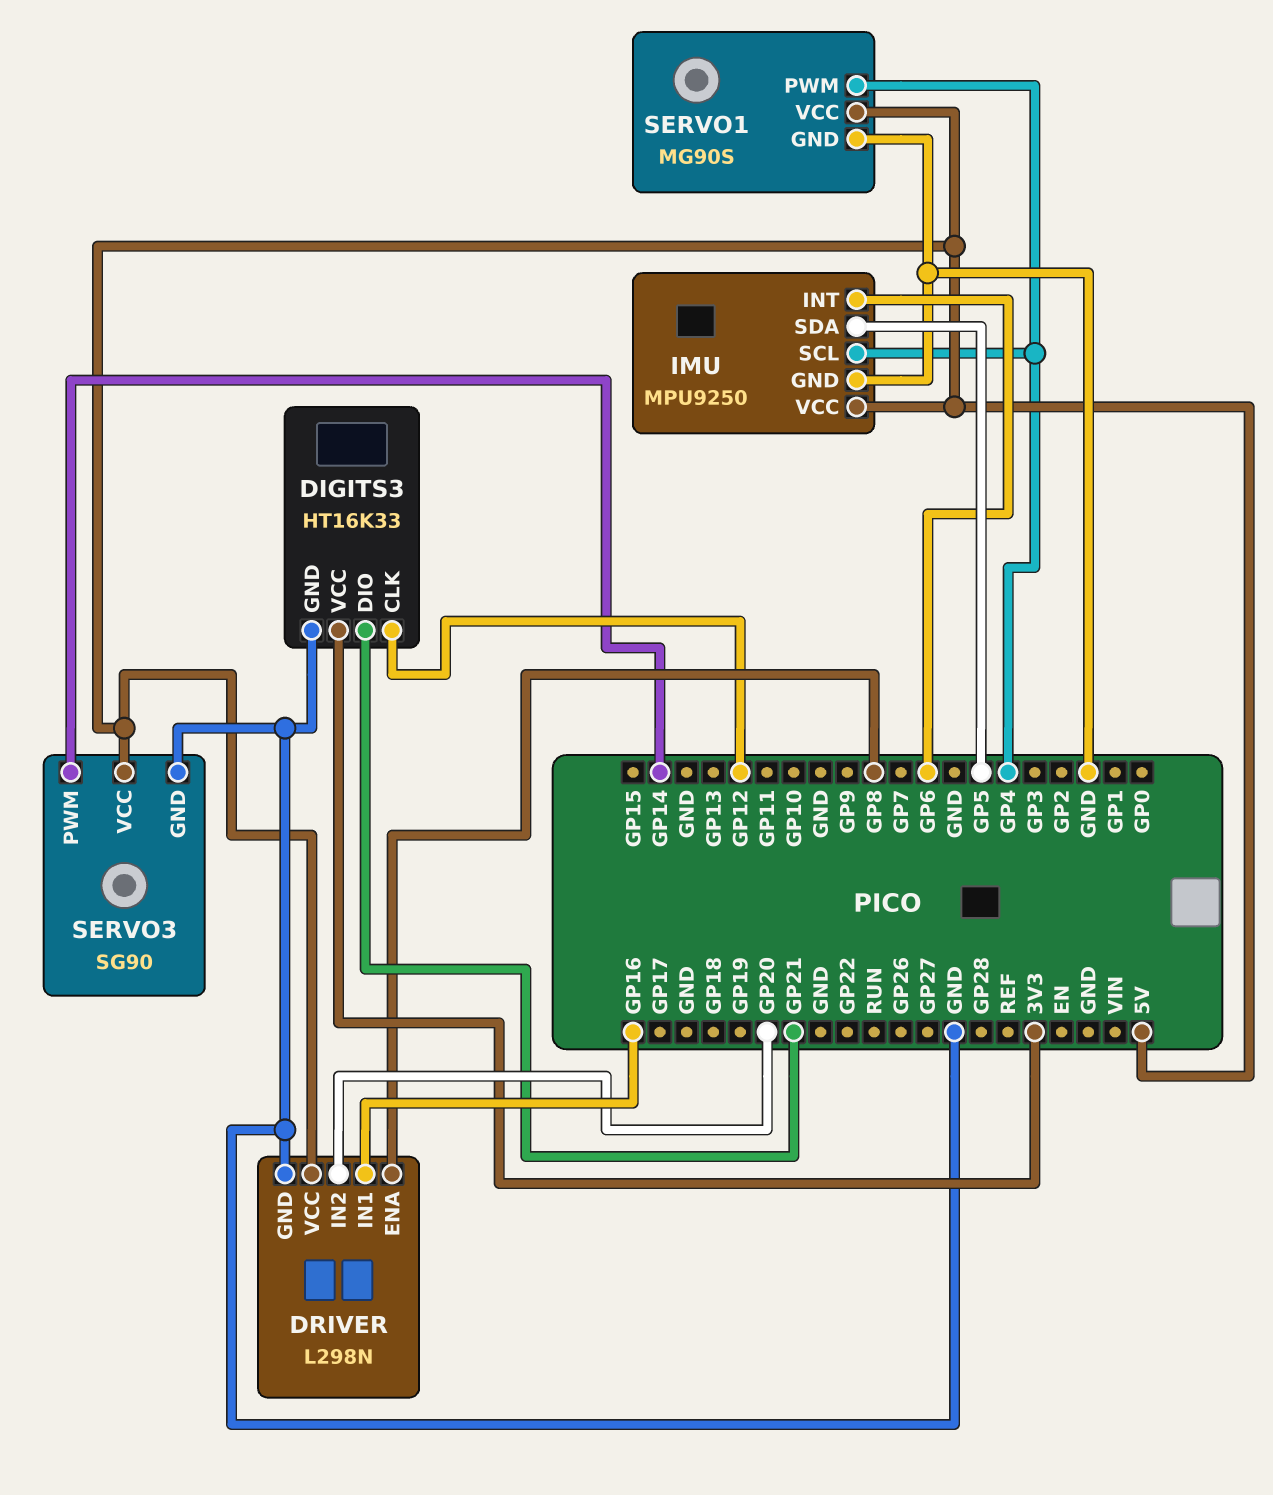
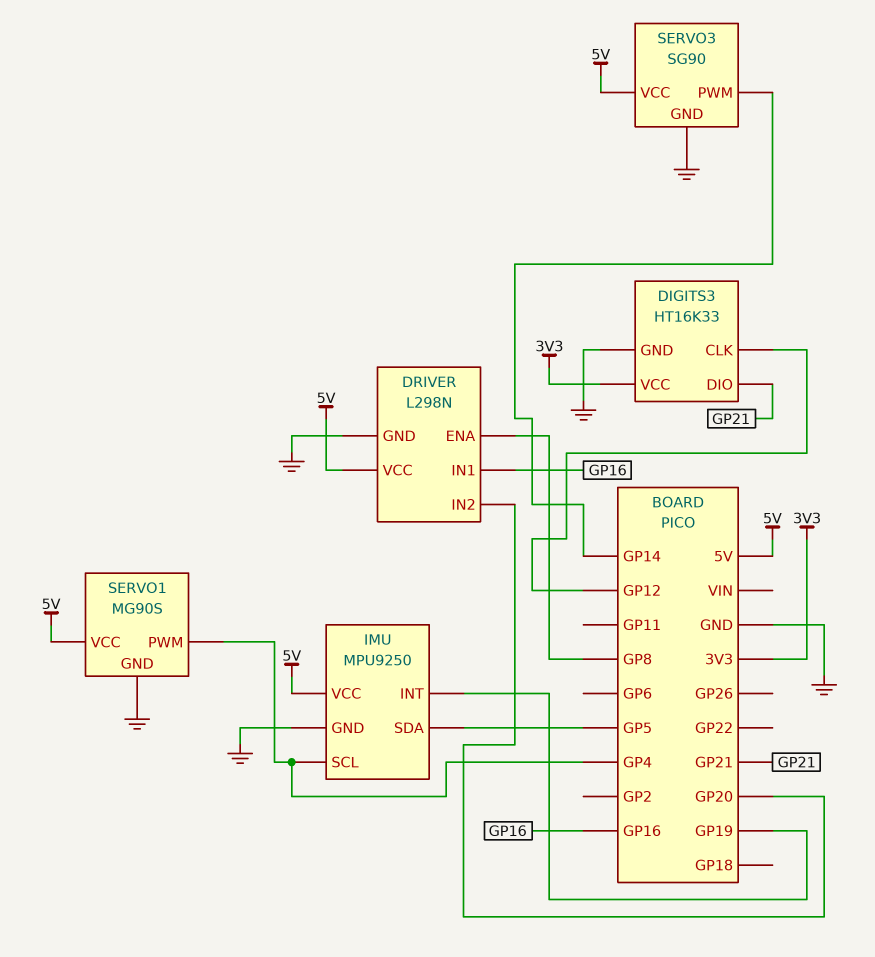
IMU pin INT: GP6 -> GP19

